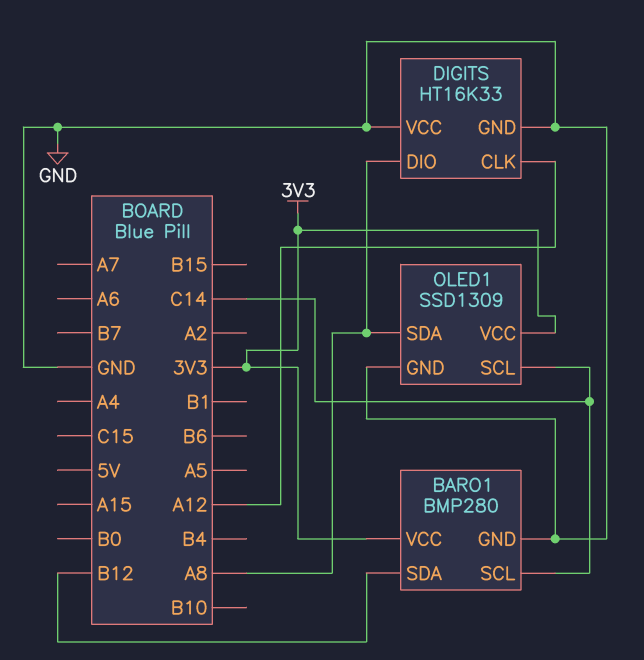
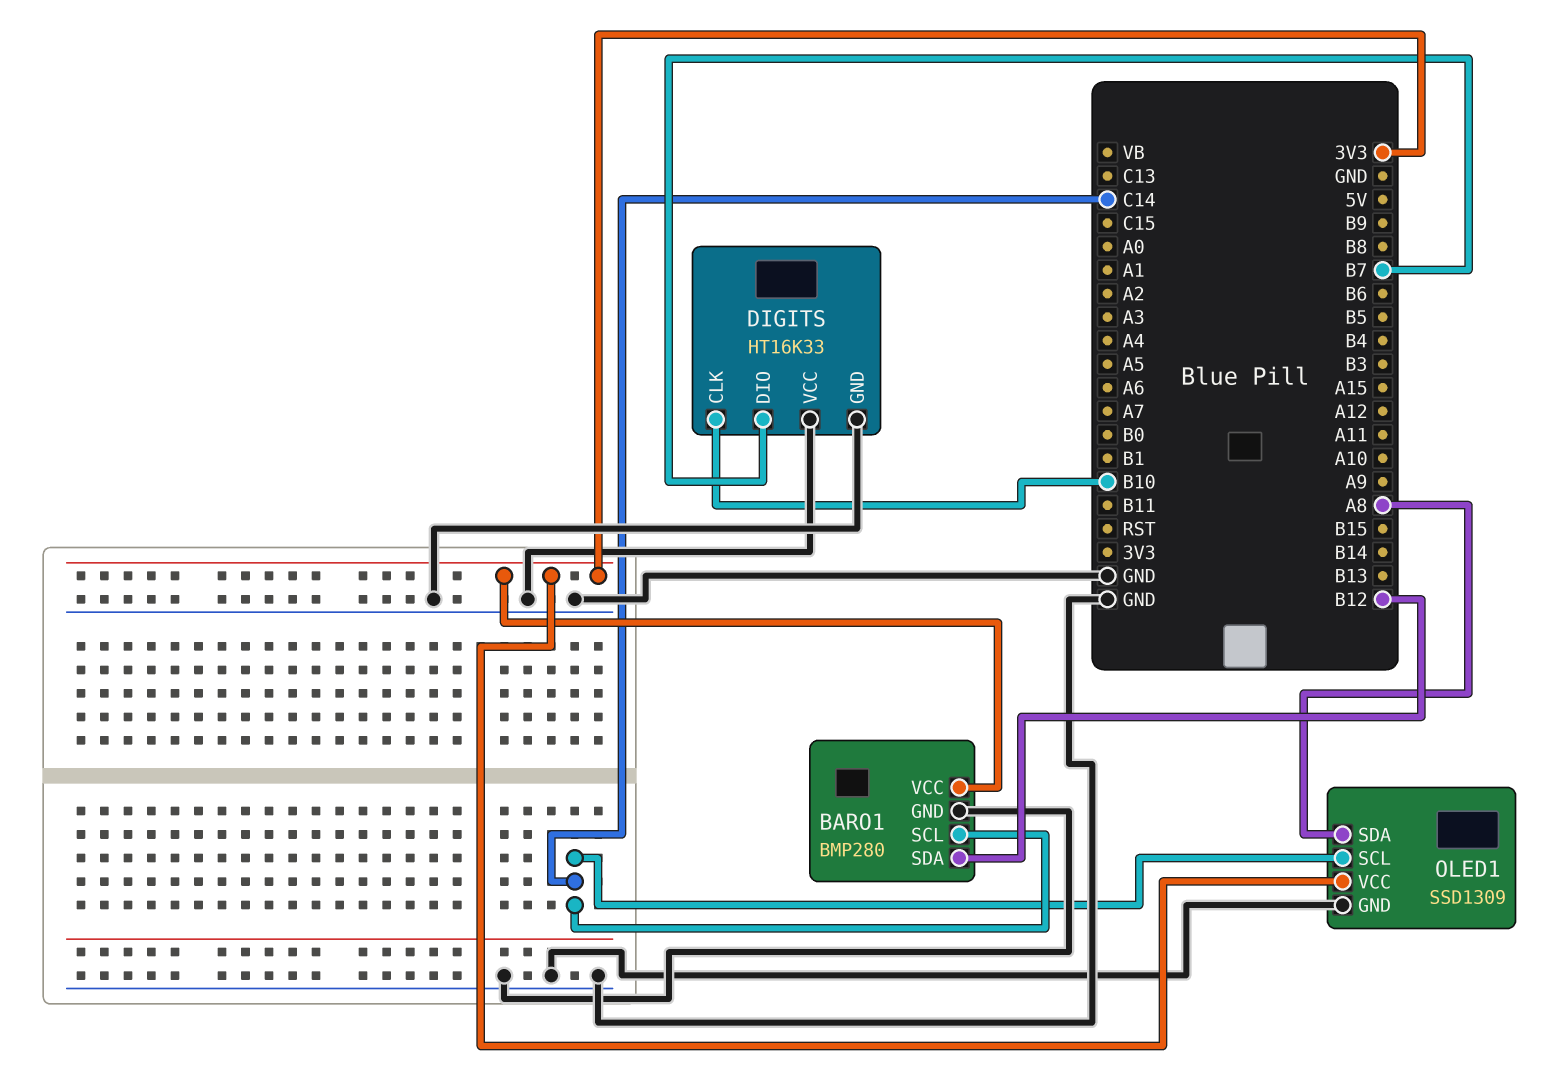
DIGITS pin CLK: A12 -> B10
DIGITS pin DIO: A8 -> B7

